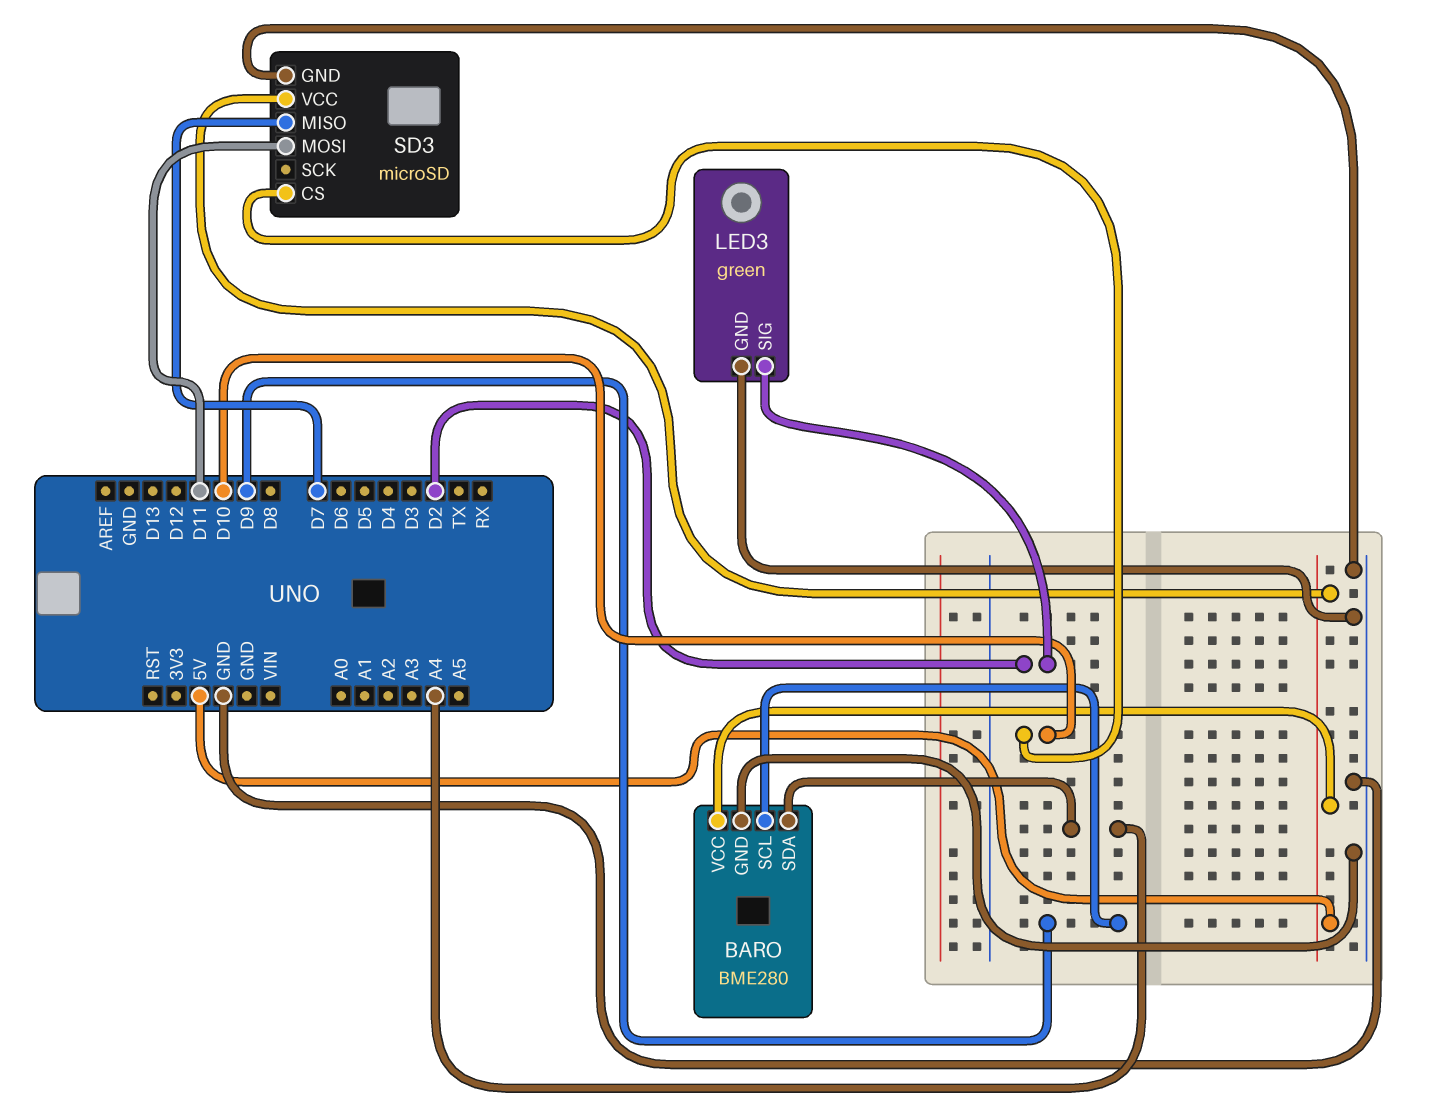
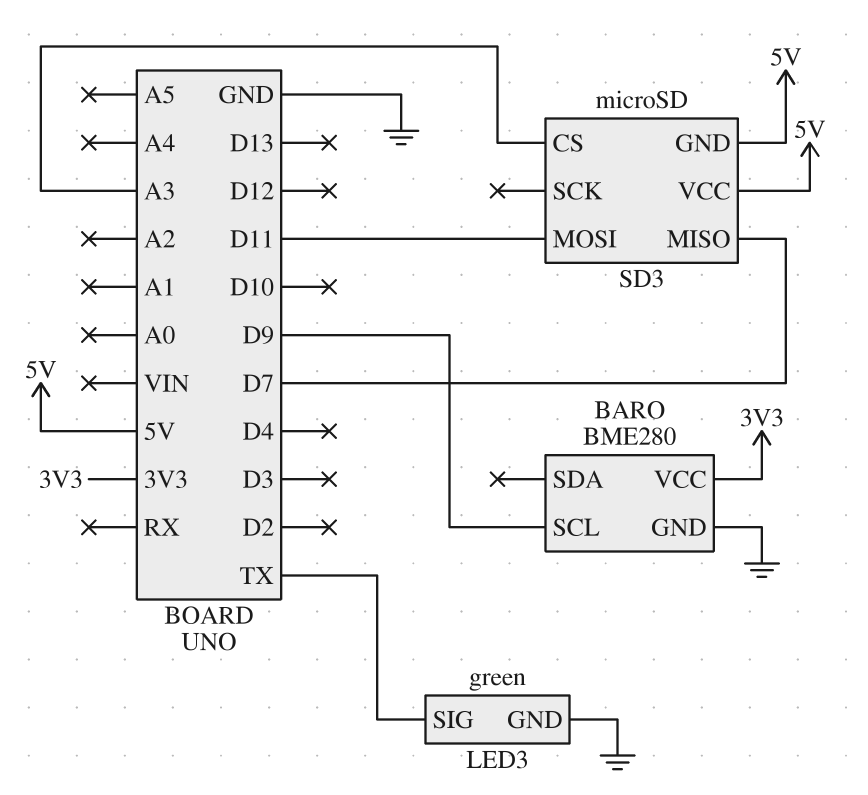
BARO pin SDA: A4 -> none
BARO pin VCC: 5V -> 3V3
LED3 pin SIG: D2 -> TX
SD3 pin CS: D10 -> A3
SD3 pin GND: GND -> 5V

